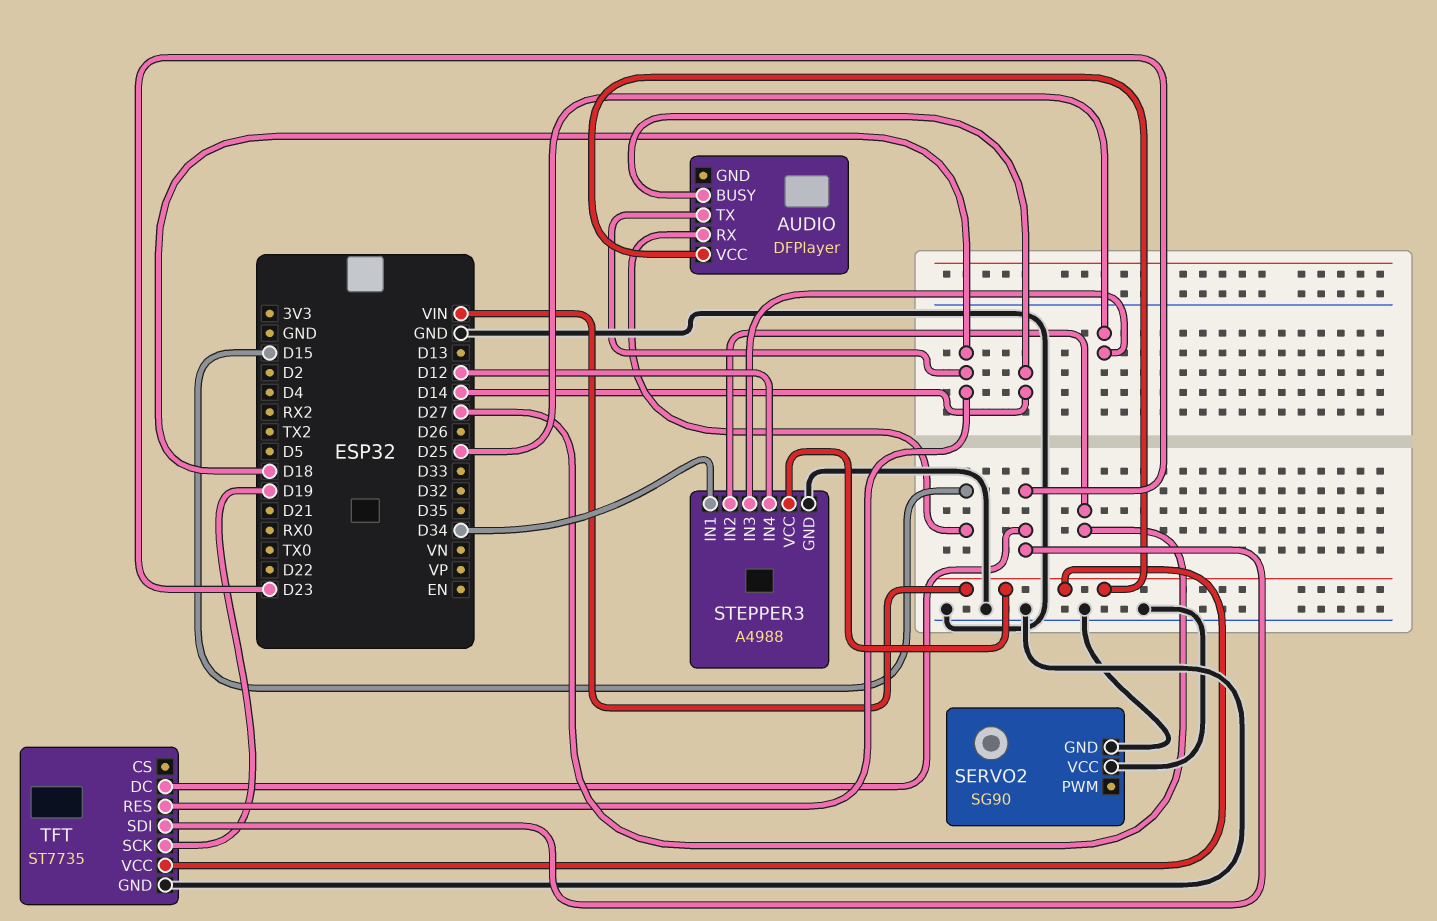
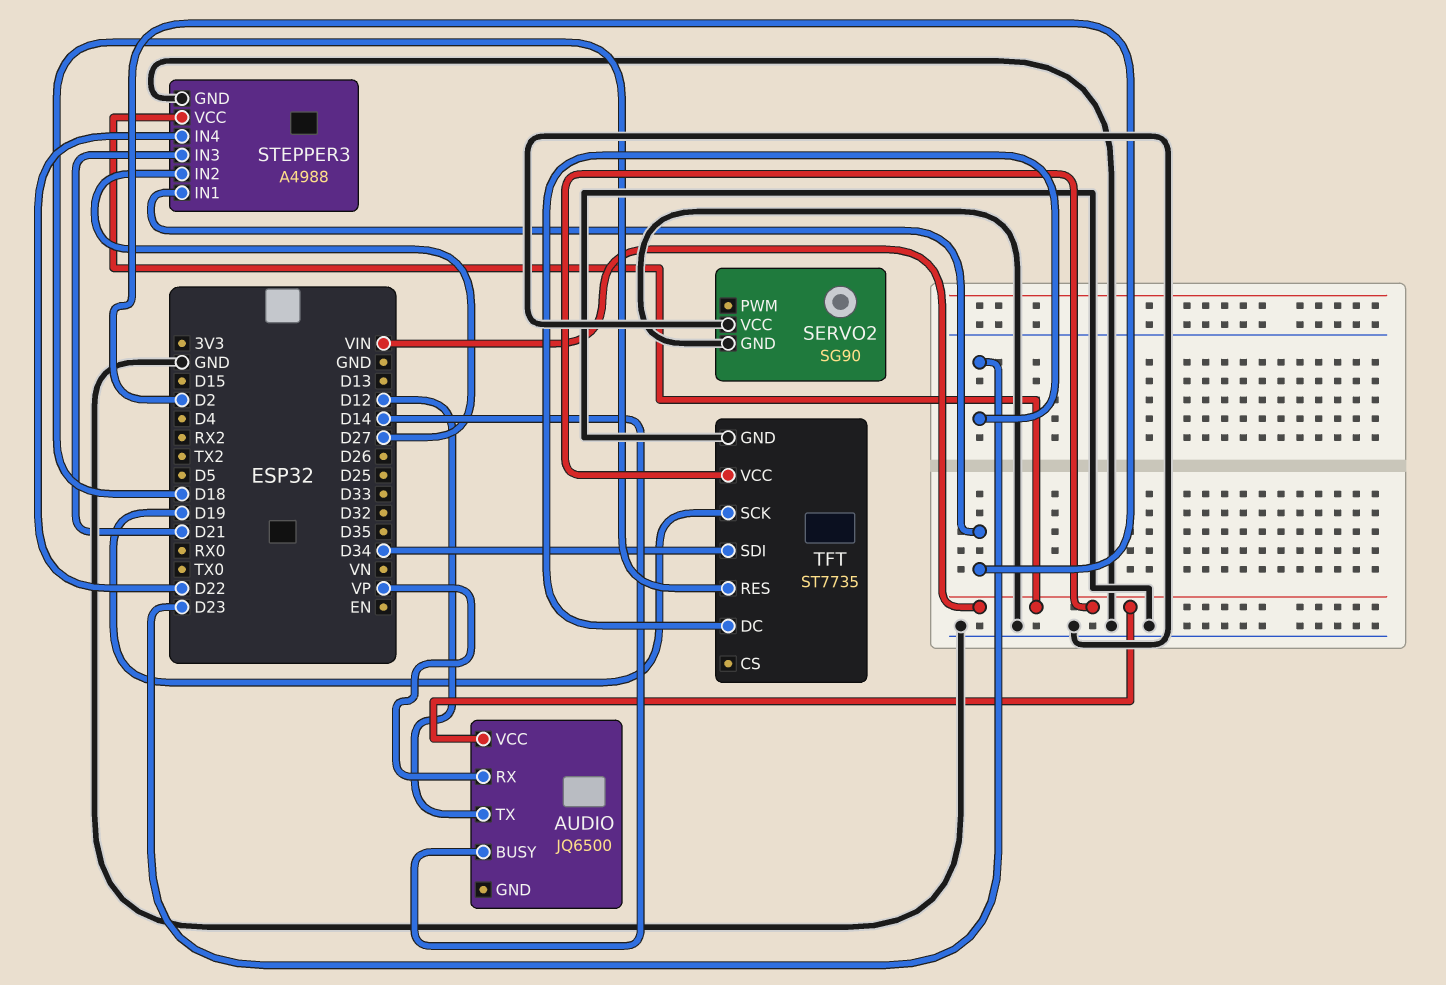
AUDIO: DFPlayer -> JQ6500
AUDIO pin RX: D15 -> VP
AUDIO pin TX: D18 -> D12
STEPPER3 pin IN1: D34 -> D2
STEPPER3 pin IN3: D25 -> D21
STEPPER3 pin IN4: D12 -> D22
TFT pin SDI: D23 -> D34

